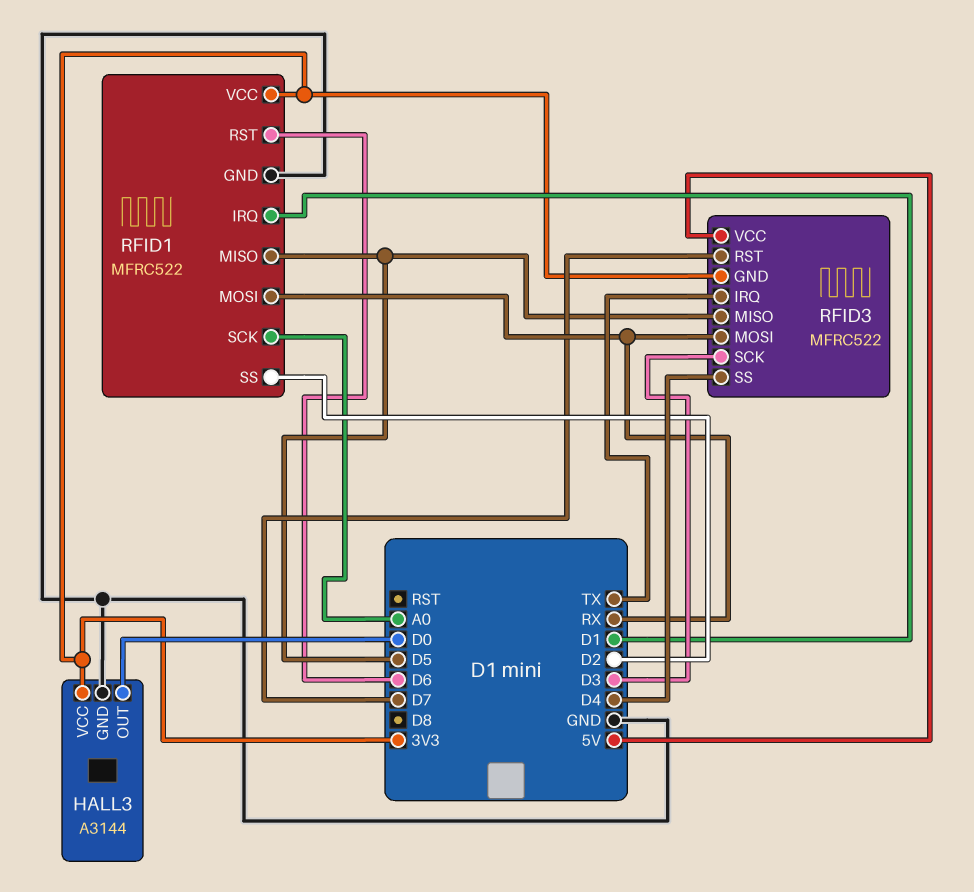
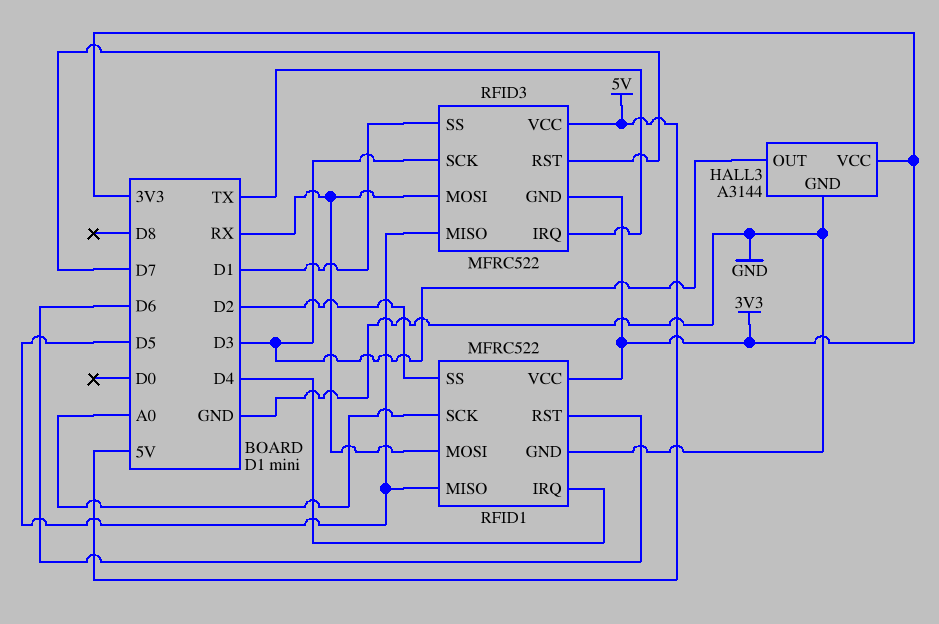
HALL3 pin OUT: D0 -> D3
RFID1 pin IRQ: D1 -> D4
RFID3 pin SS: D4 -> D1

